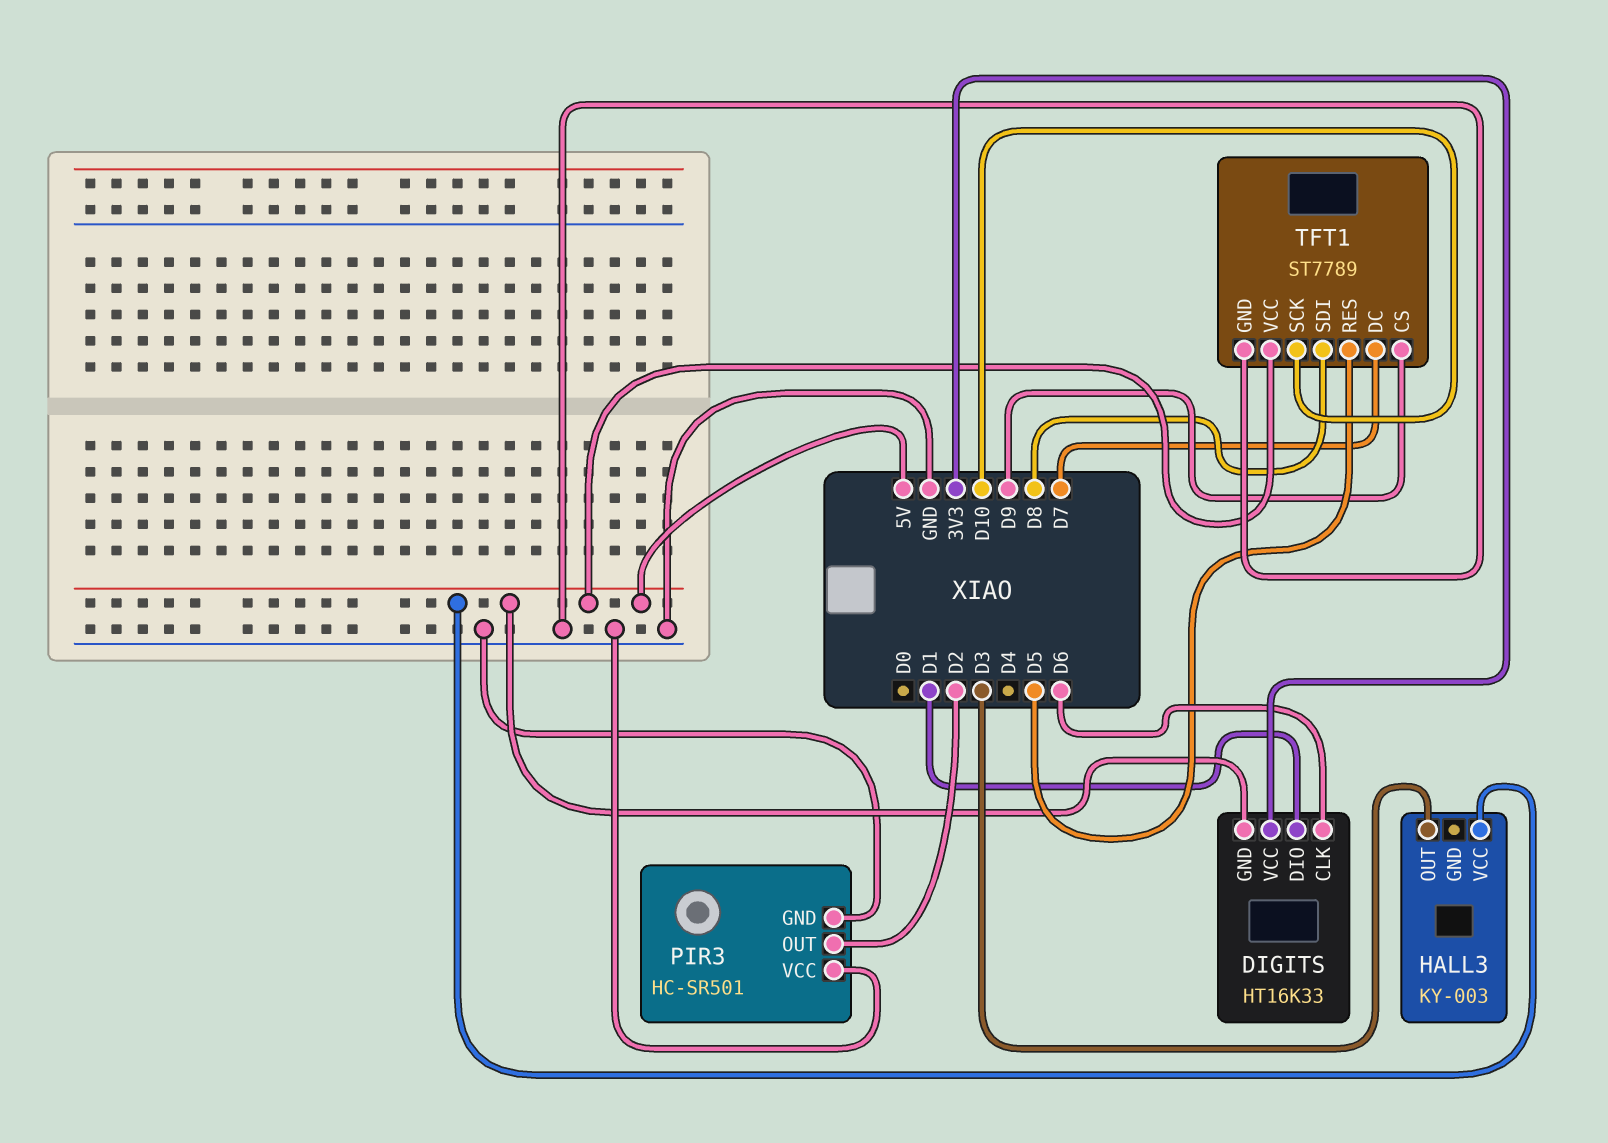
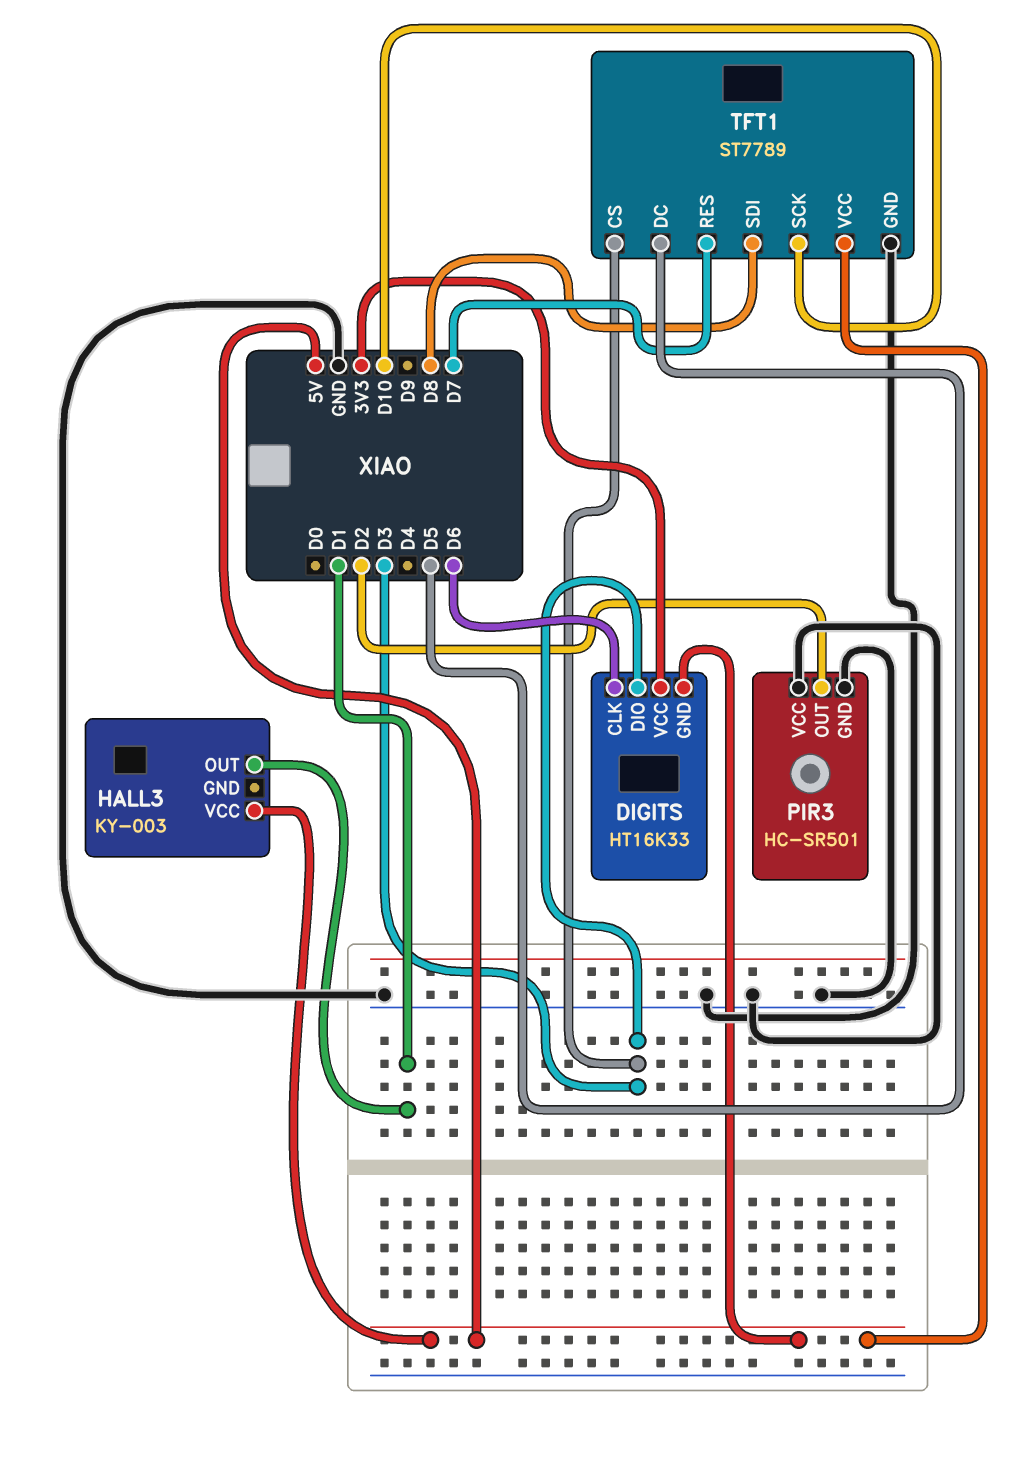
DIGITS pin DIO: D1 -> D3
HALL3 pin OUT: D3 -> D1
TFT1 pin CS: D9 -> D3
TFT1 pin DC: D7 -> D5
TFT1 pin RES: D5 -> D7

